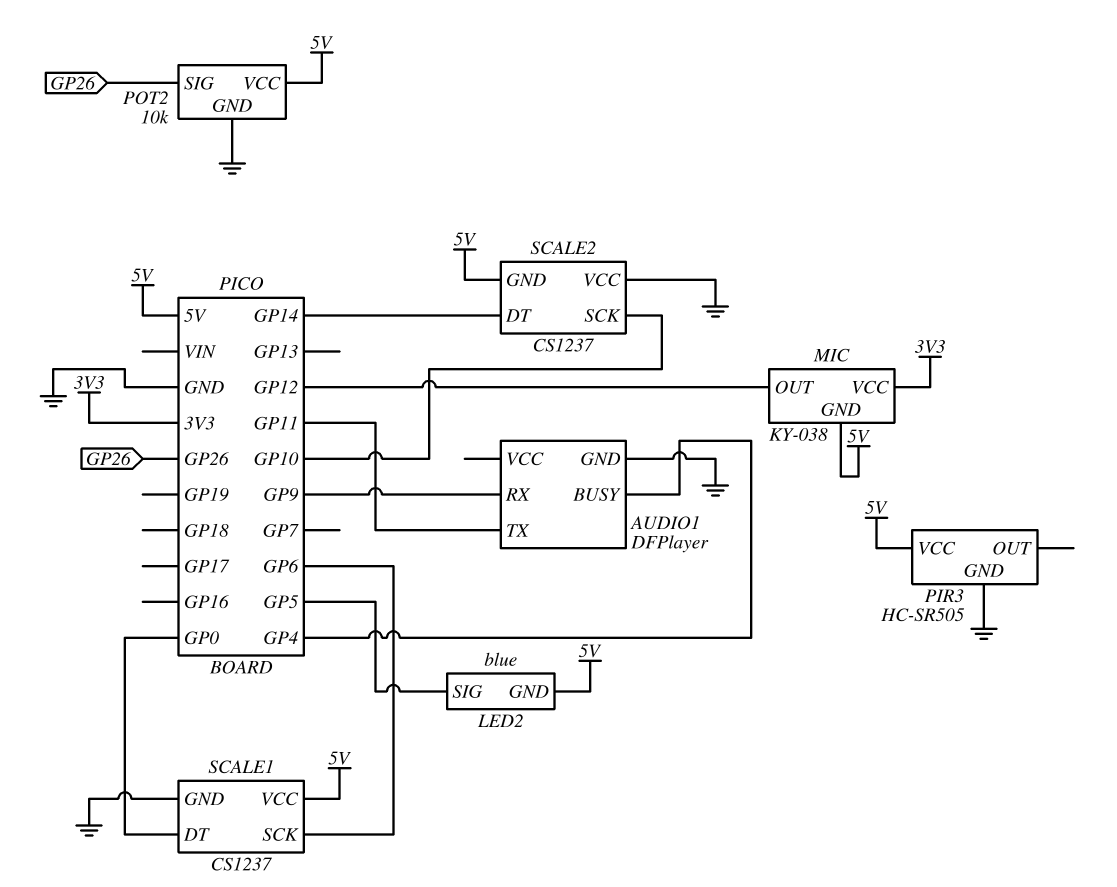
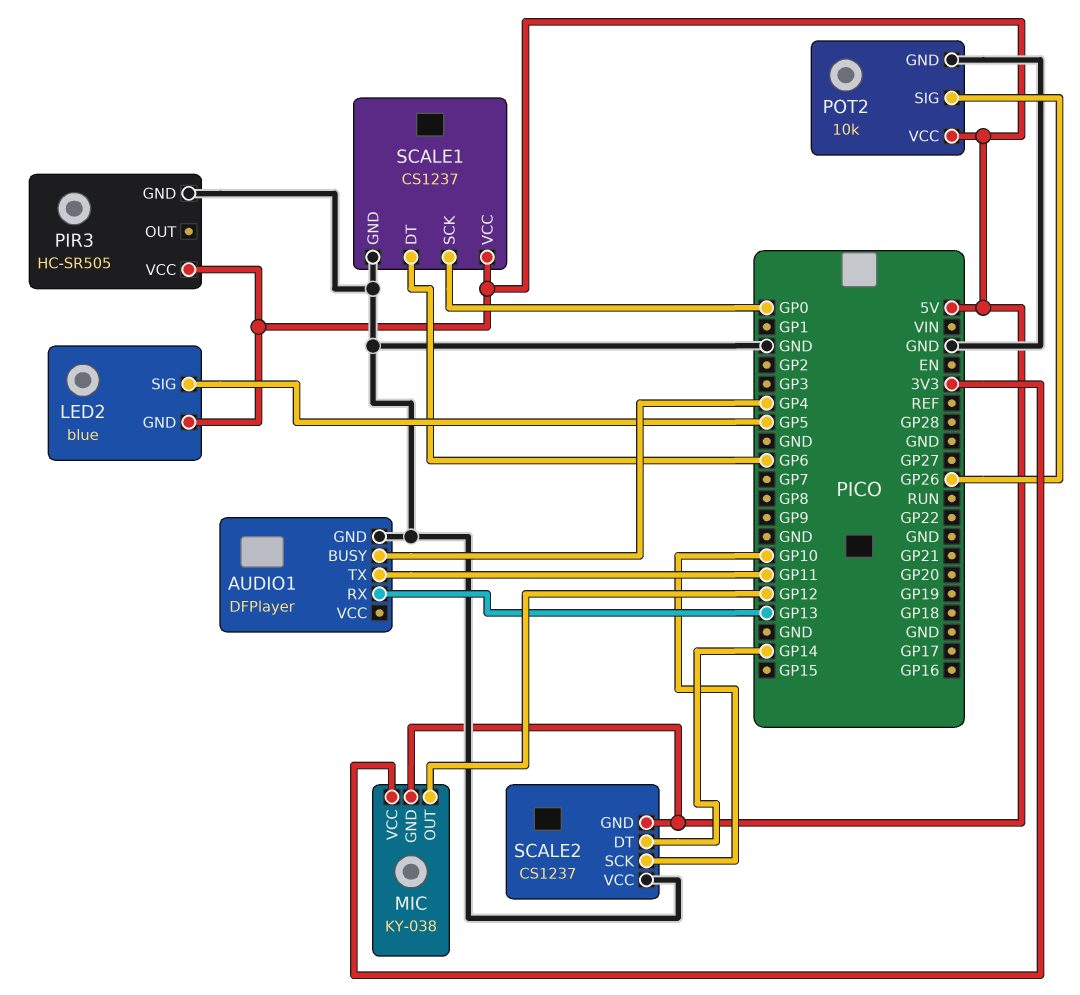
AUDIO1 pin RX: GP9 -> GP13
SCALE1 pin DT: GP0 -> GP6
SCALE1 pin SCK: GP6 -> GP0

